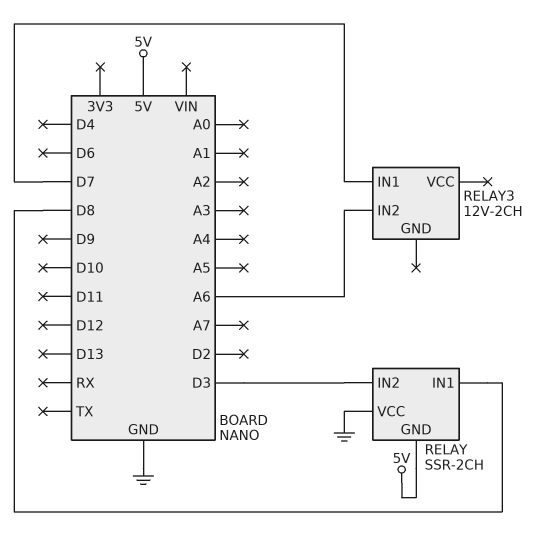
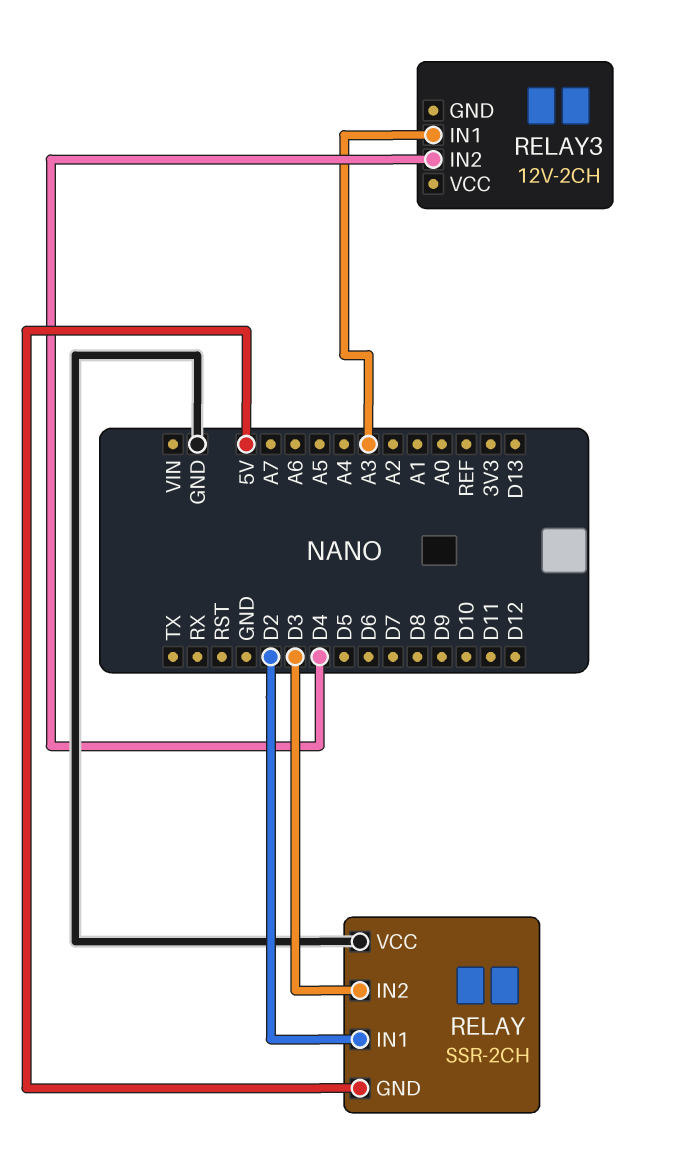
RELAY pin IN1: D8 -> D2
RELAY3 pin IN1: D7 -> A3
RELAY3 pin IN2: A6 -> D4

